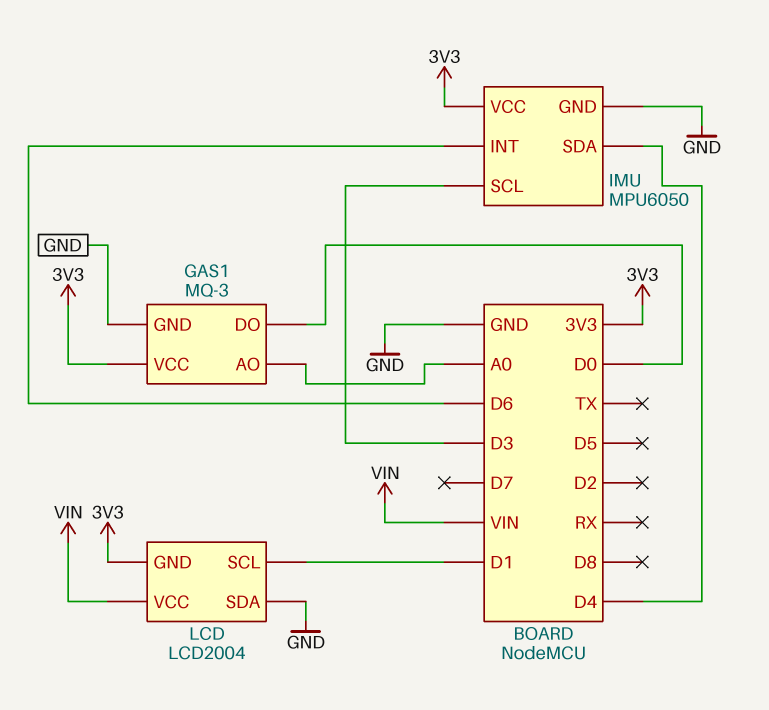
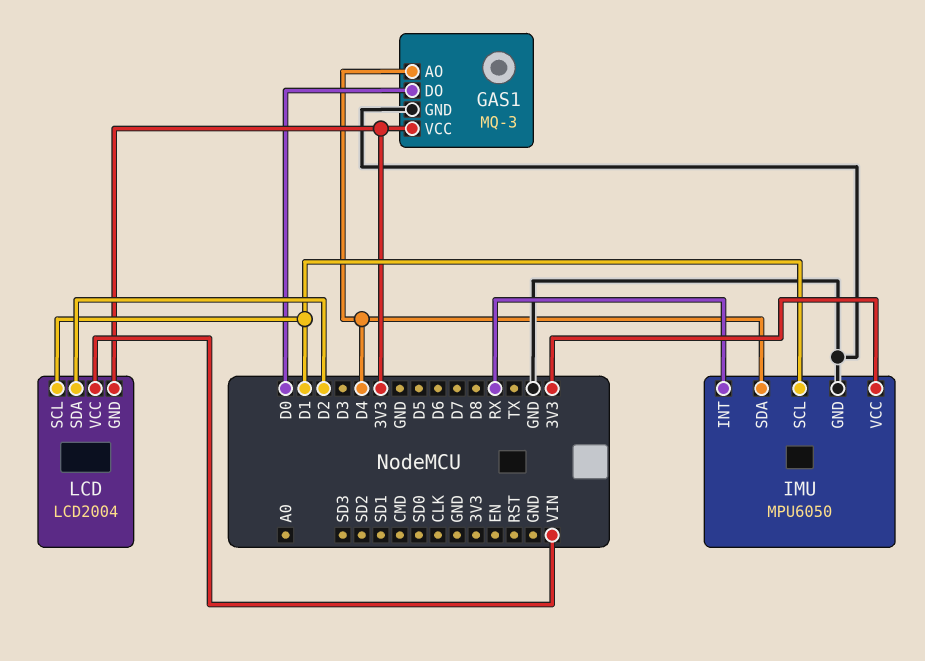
GAS1 pin AO: A0 -> D4
IMU pin INT: D6 -> RX
IMU pin SCL: D3 -> D1
LCD pin SDA: GND -> D2

